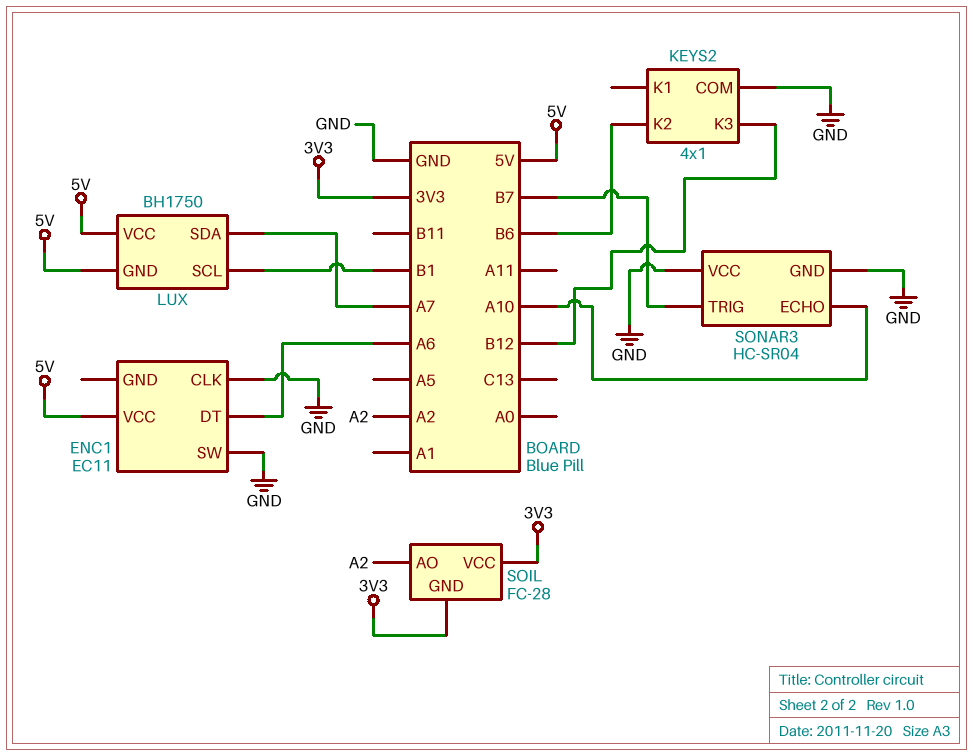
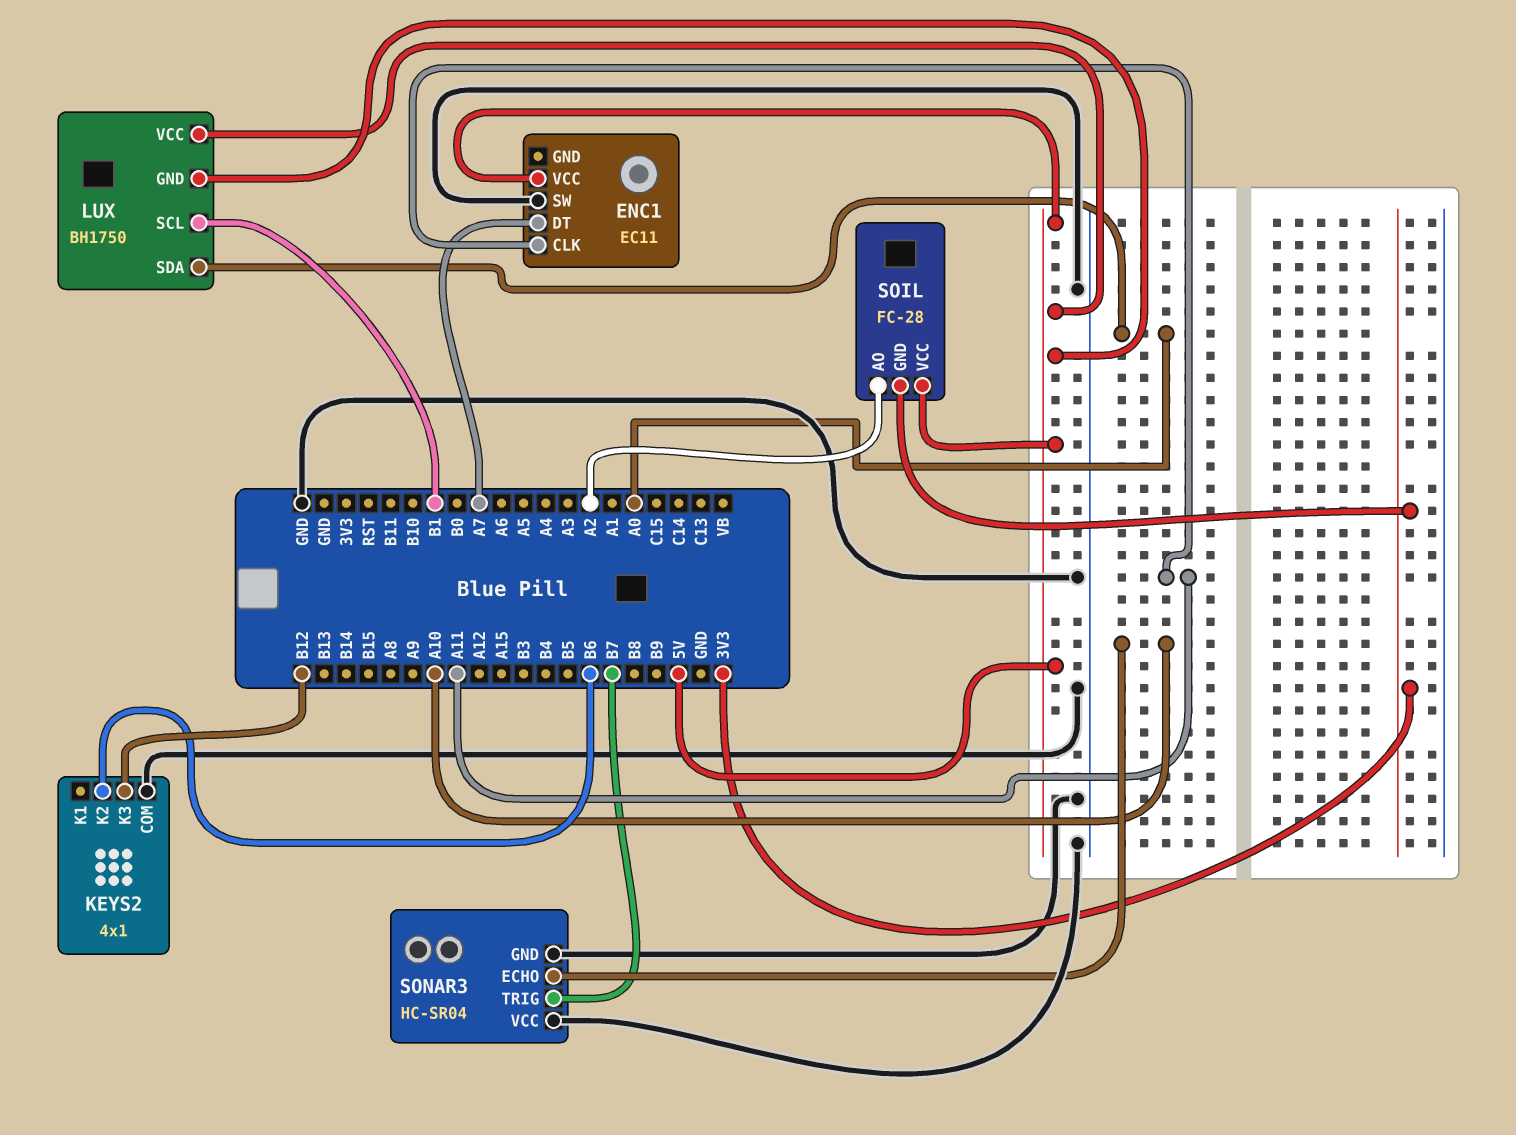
ENC1 pin CLK: GND -> A11
ENC1 pin DT: A6 -> A7
LUX pin SDA: A7 -> A0
SOIL pin VCC: 3V3 -> 5V

